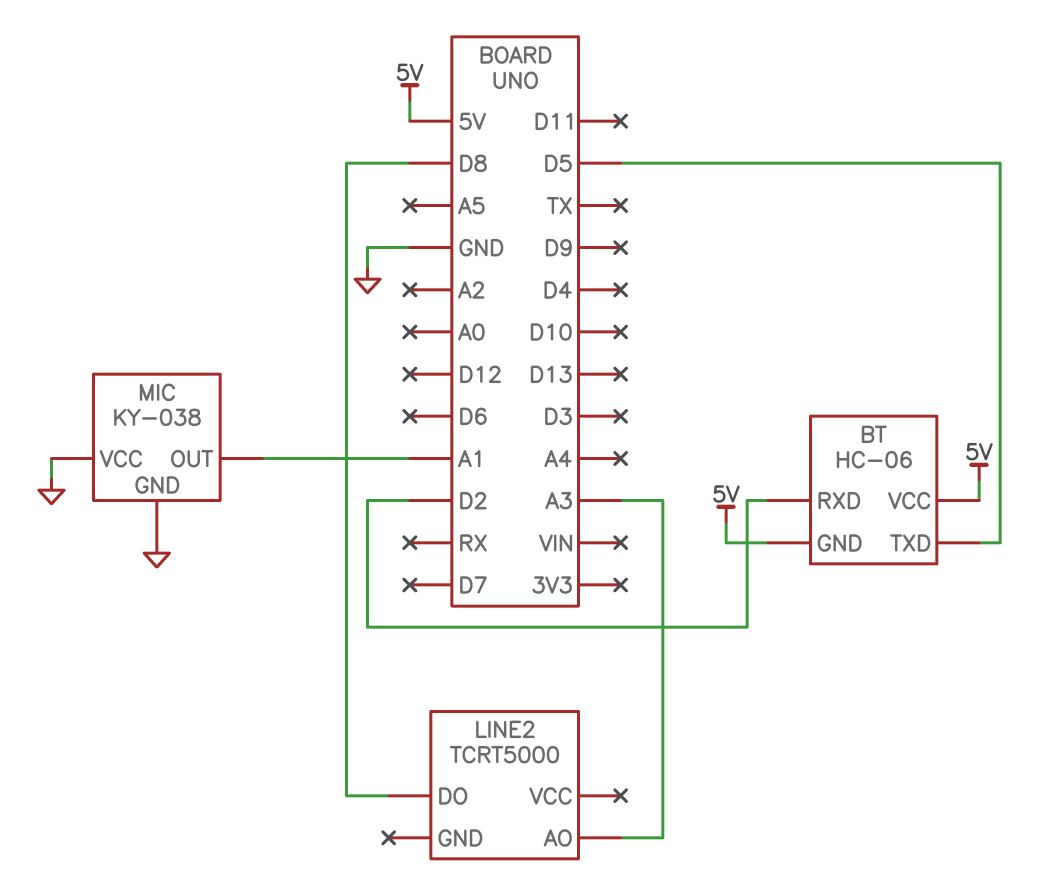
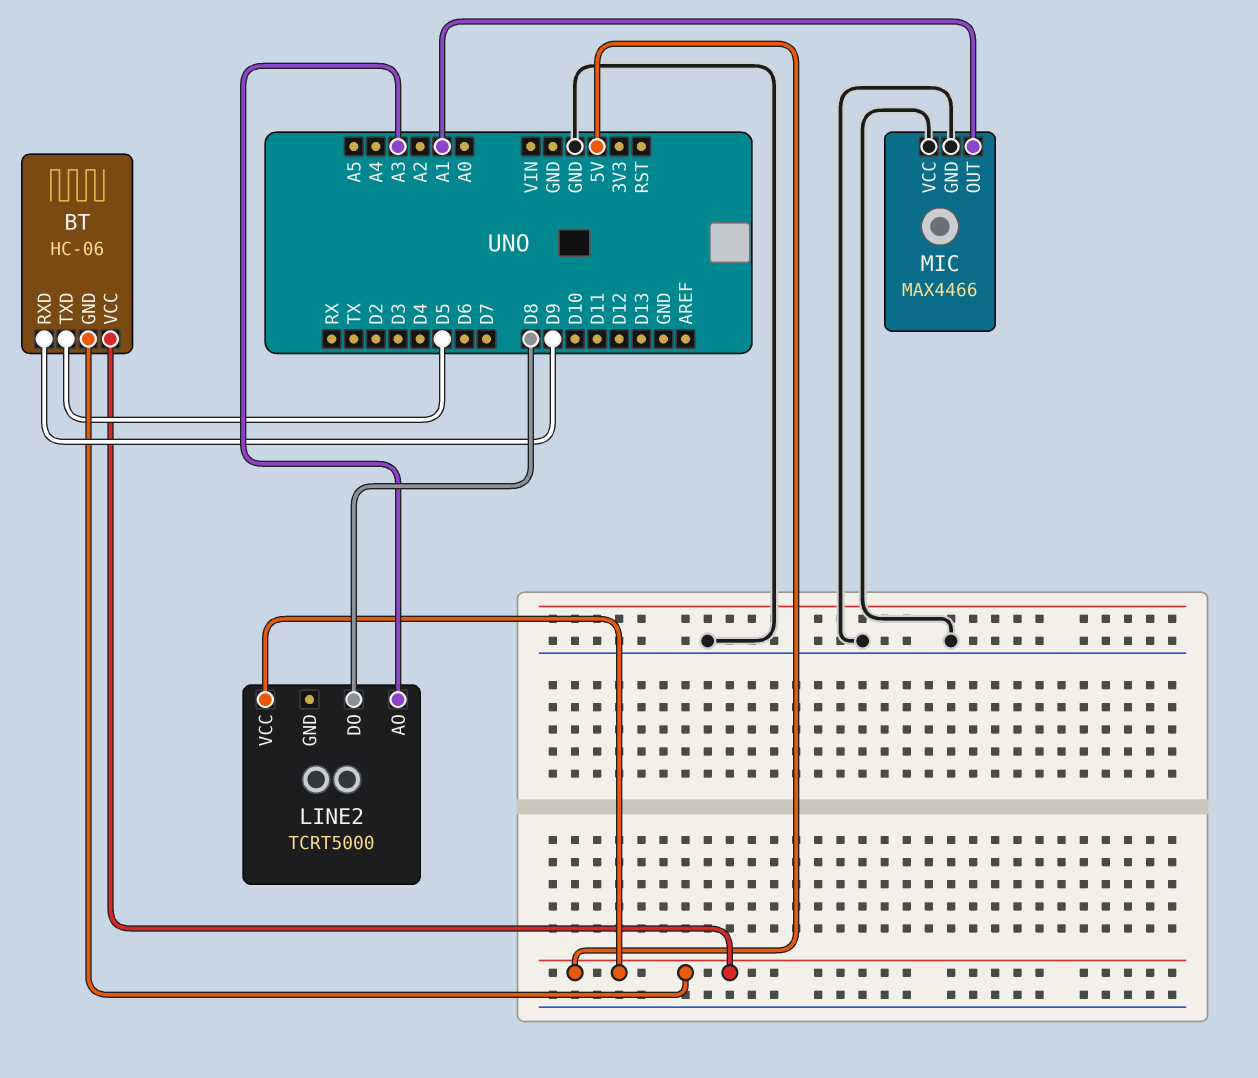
BT pin RXD: D2 -> D9
LINE2 pin VCC: none -> 5V
MIC: KY-038 -> MAX4466

